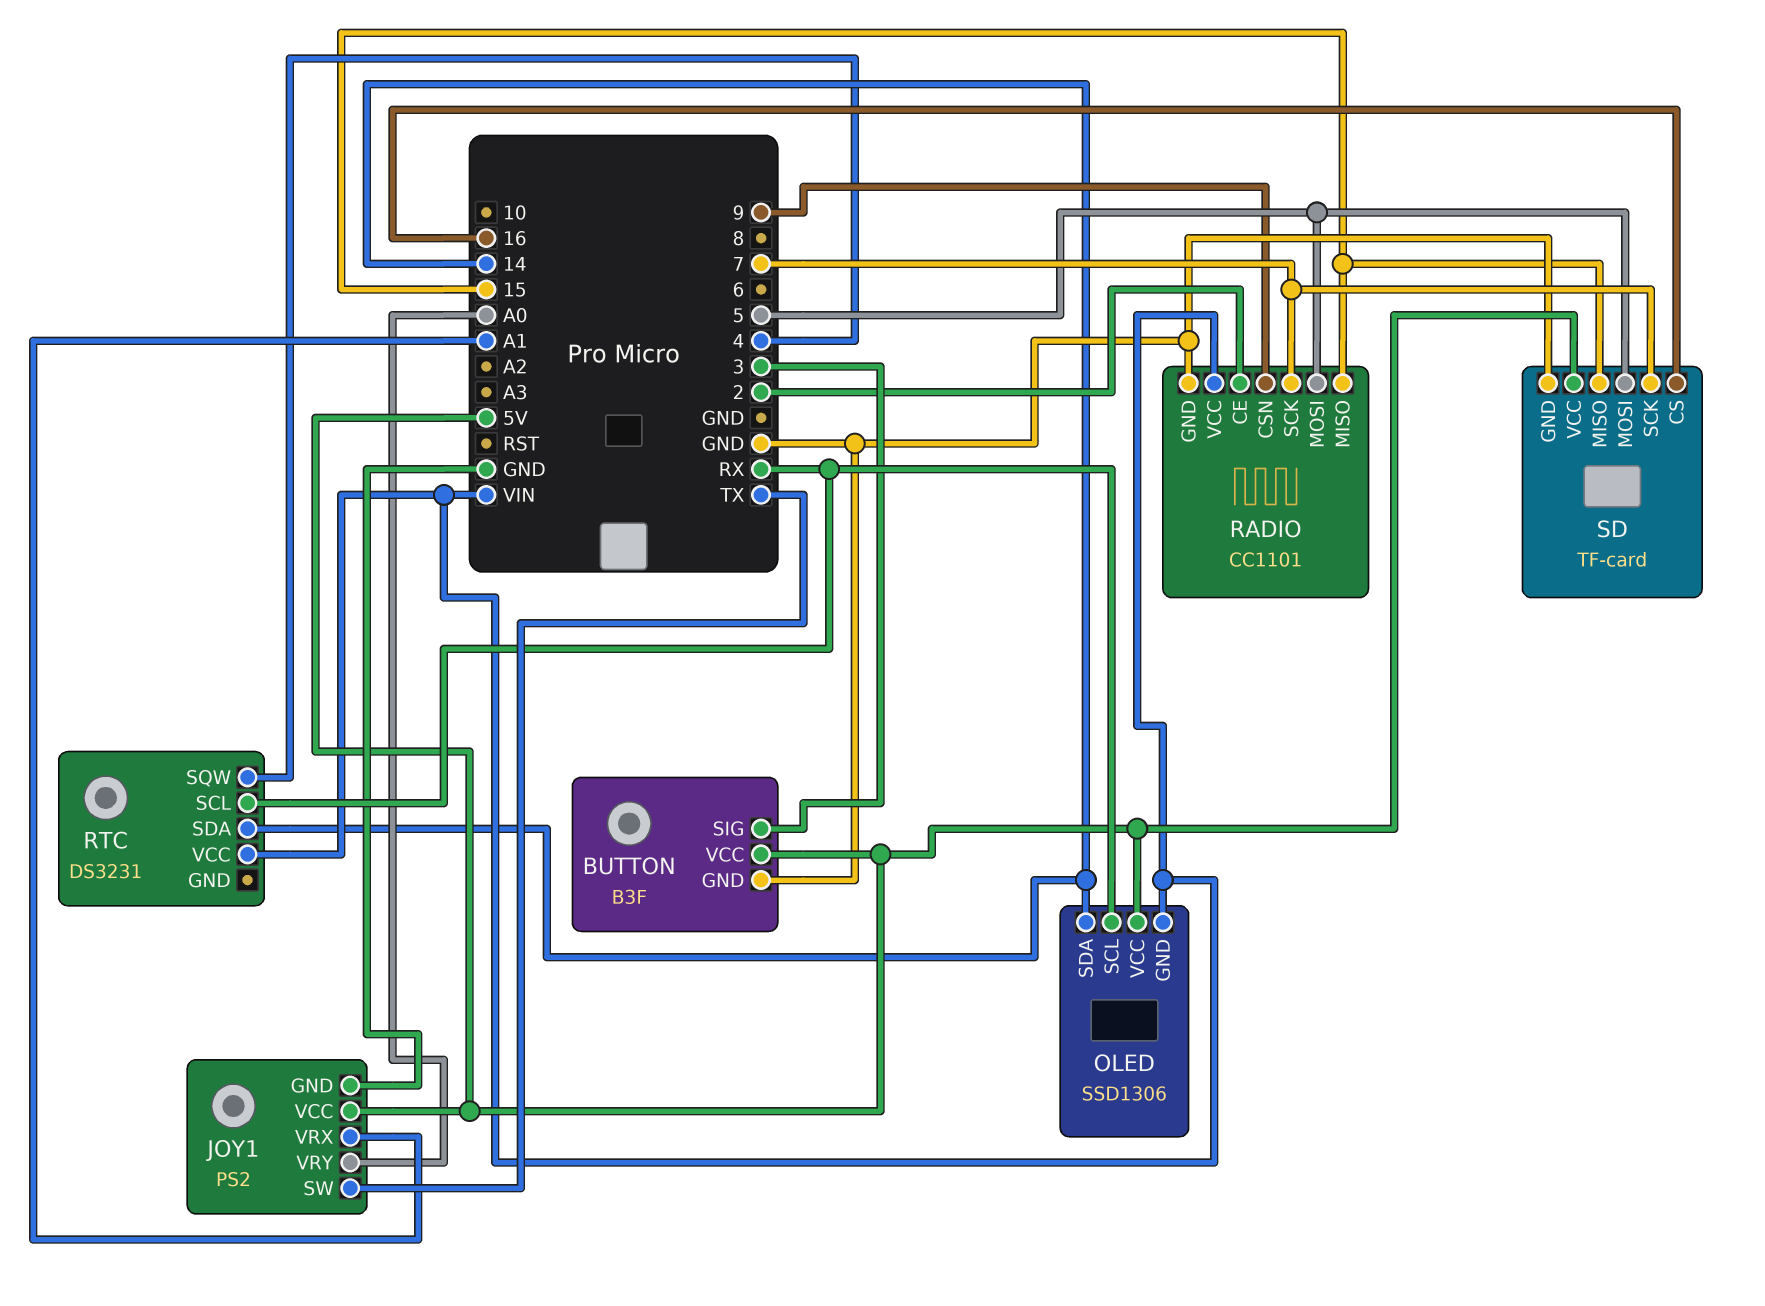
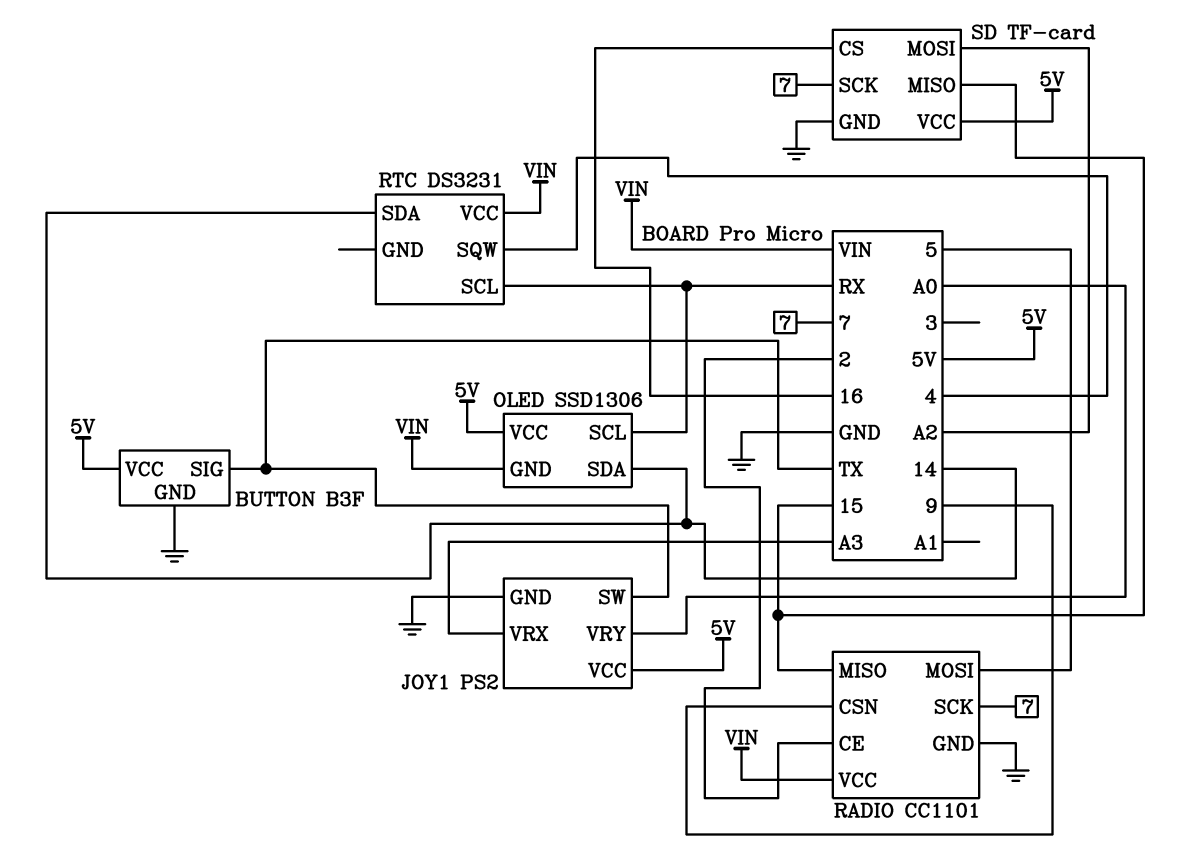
BUTTON pin SIG: 3 -> TX
JOY1 pin VRX: A1 -> A3
SD pin MOSI: 5 -> A2

